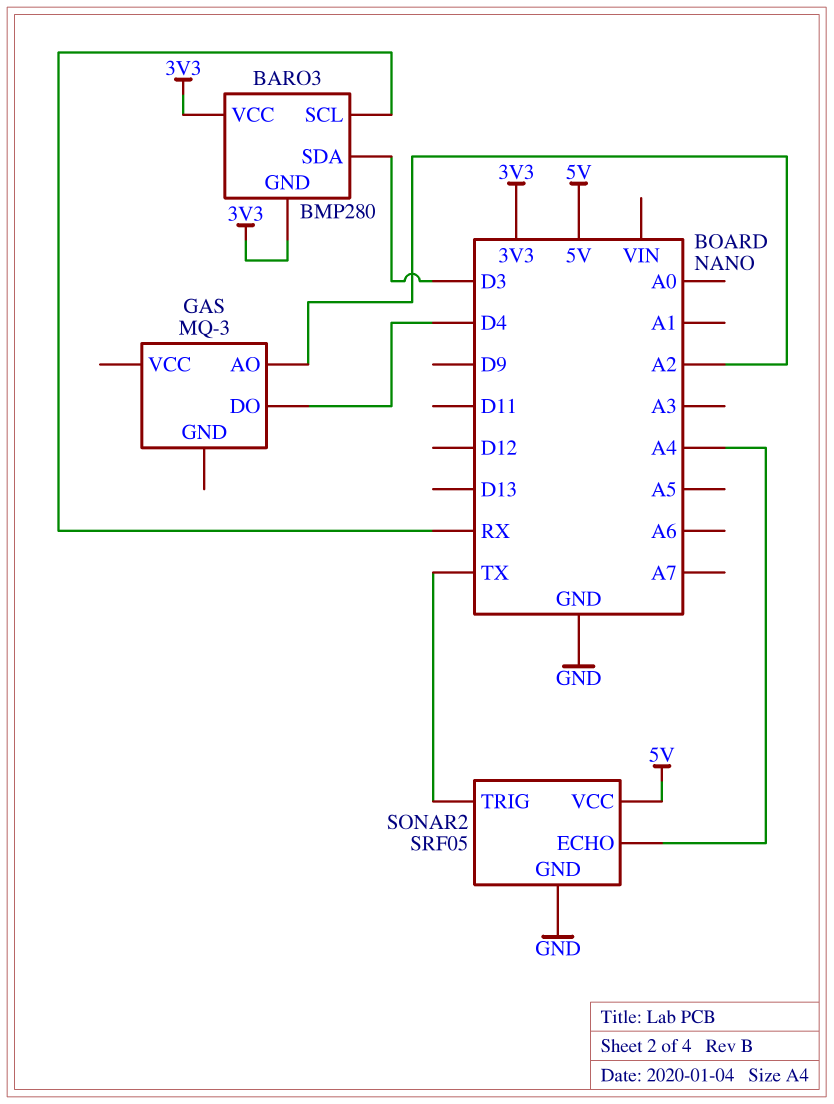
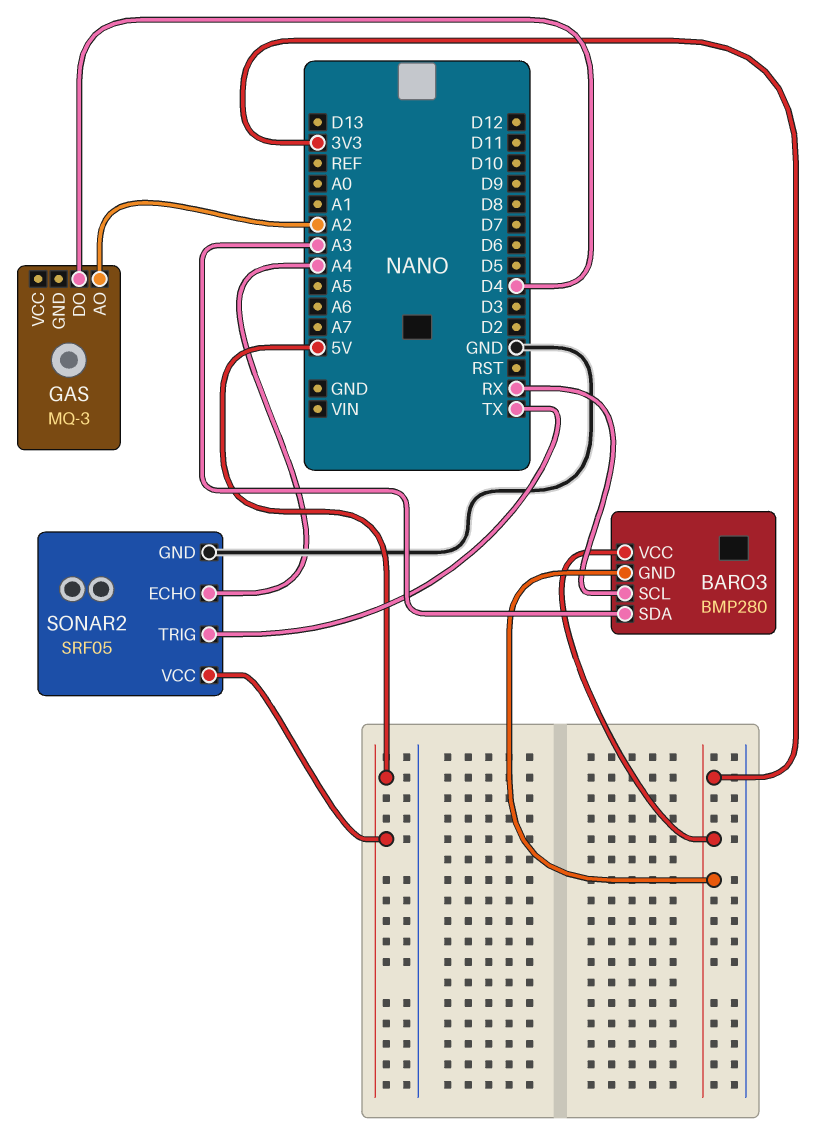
BARO3 pin SDA: D3 -> A3

